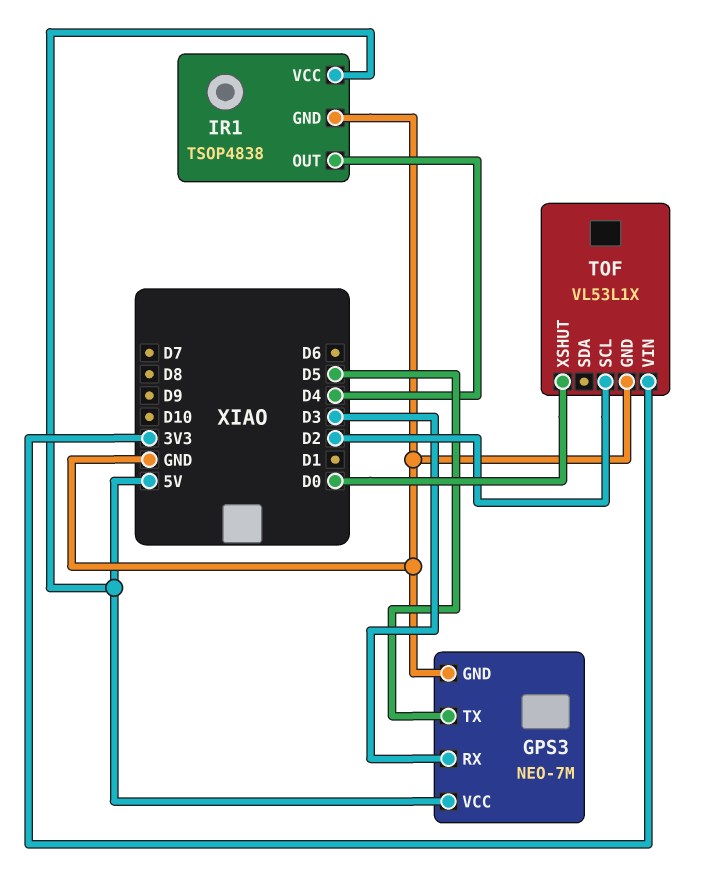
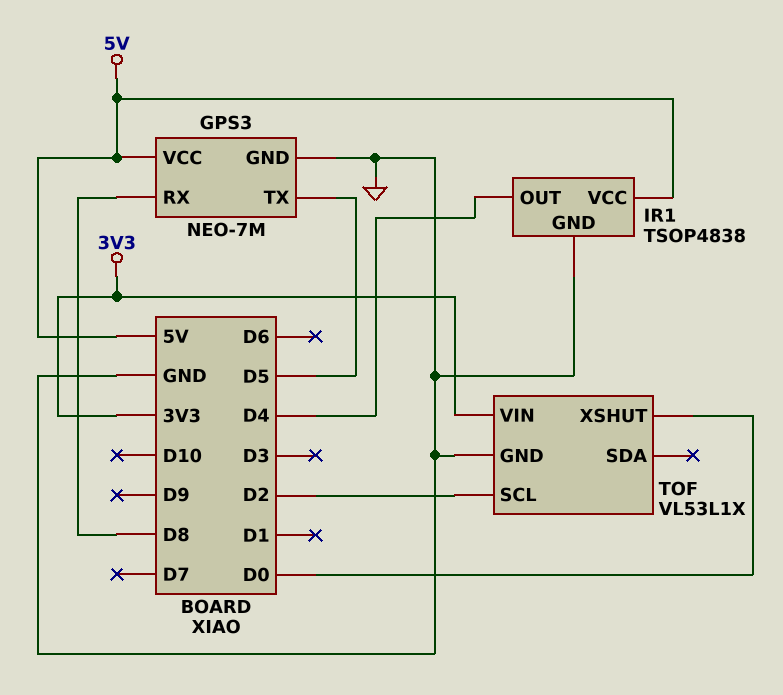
GPS3 pin RX: D3 -> D8

